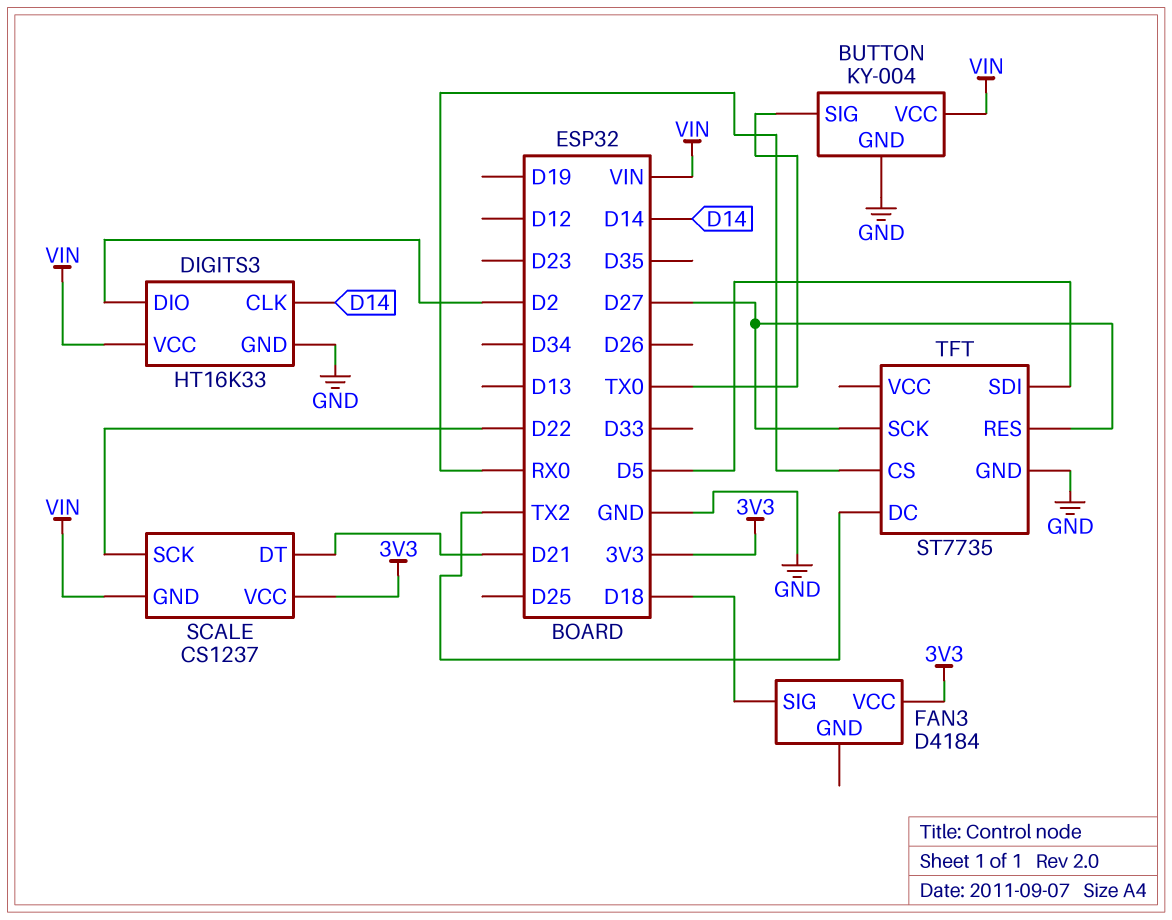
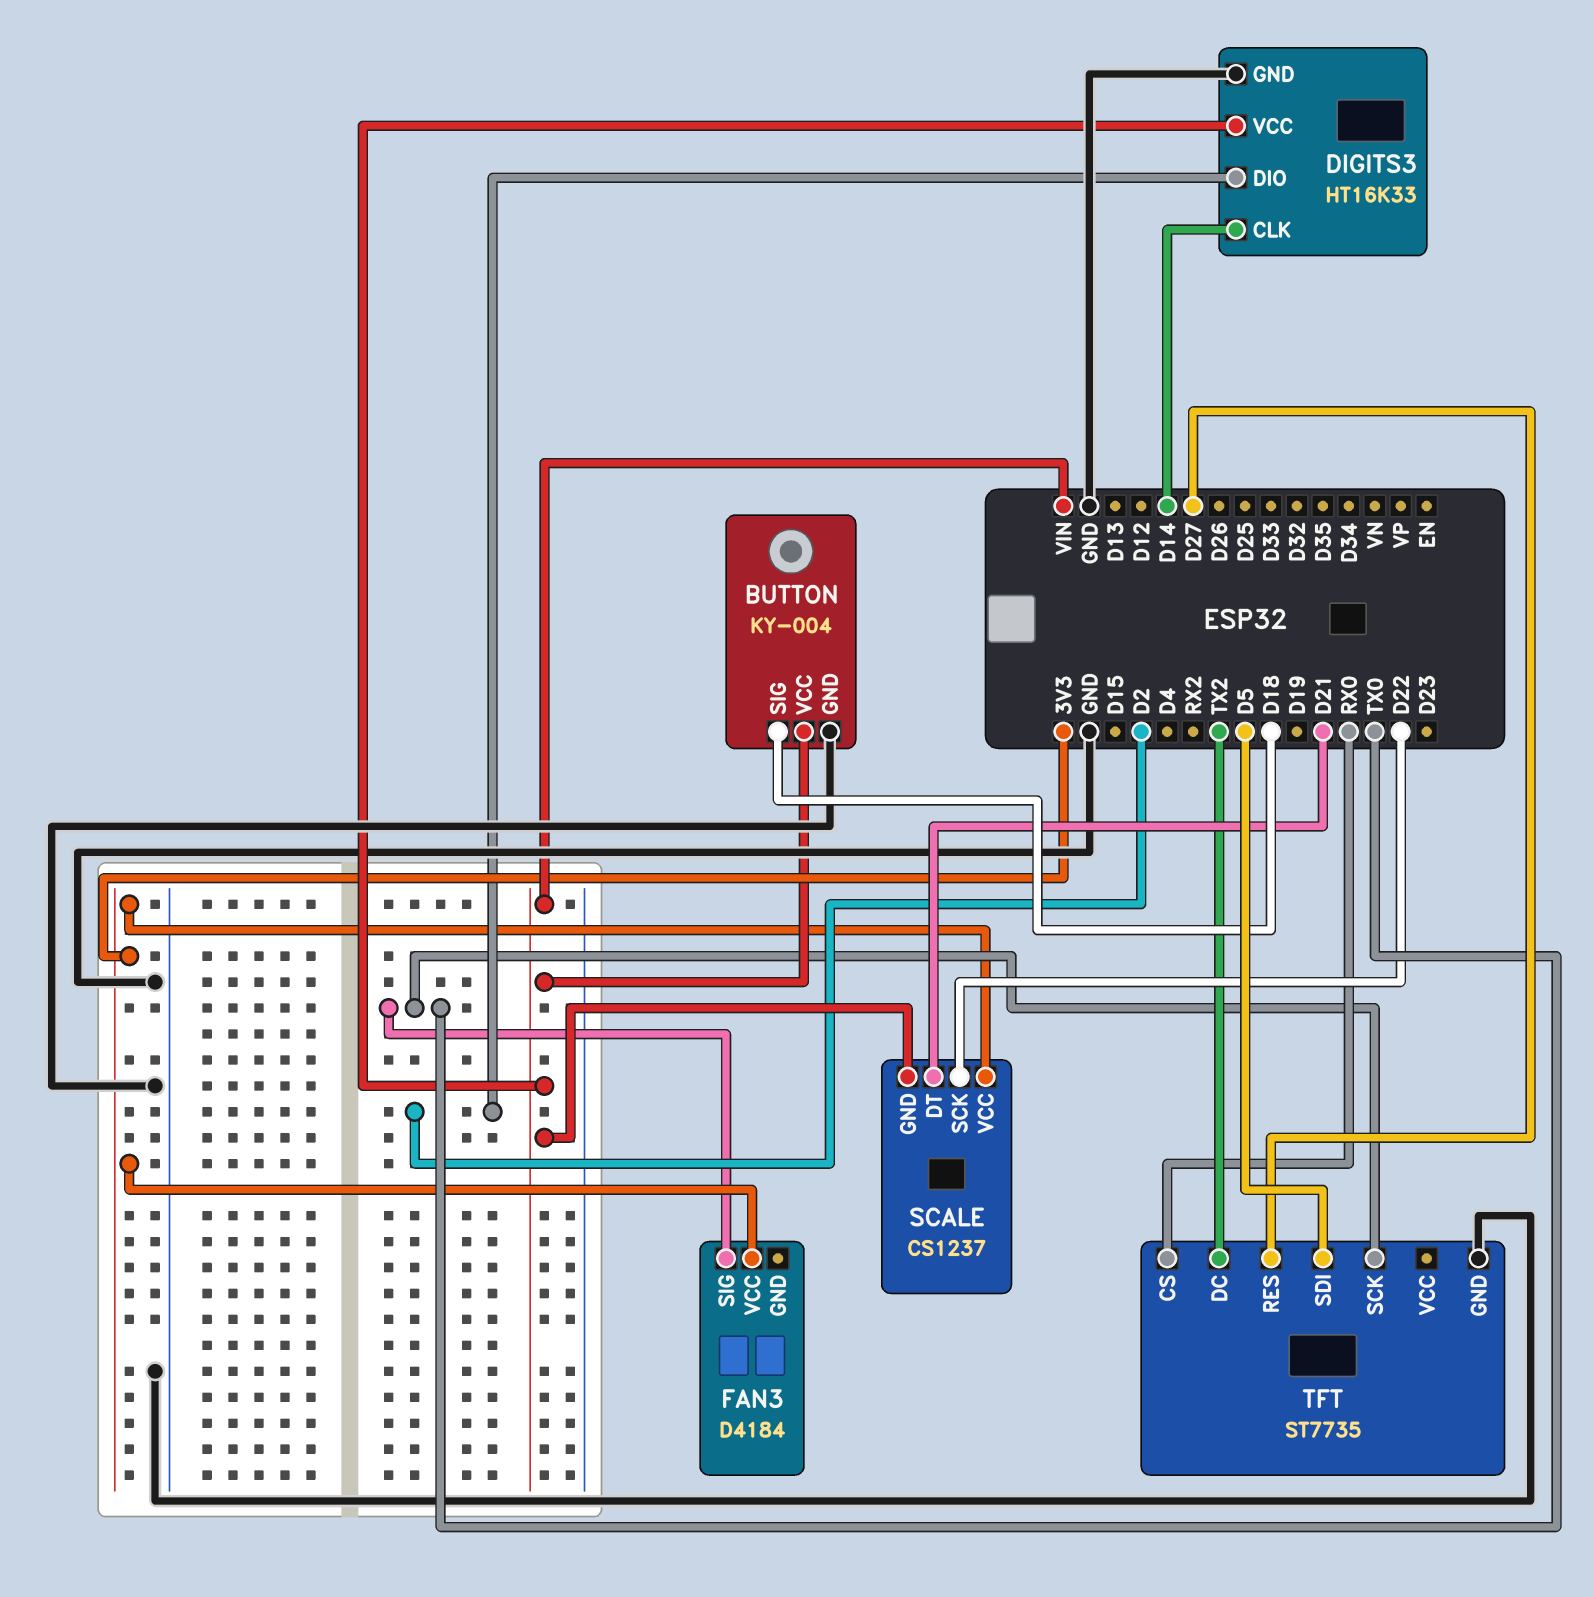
BUTTON pin SIG: TX0 -> D18
FAN3 pin SIG: D18 -> TX0
TFT pin SCK: D27 -> TX0

